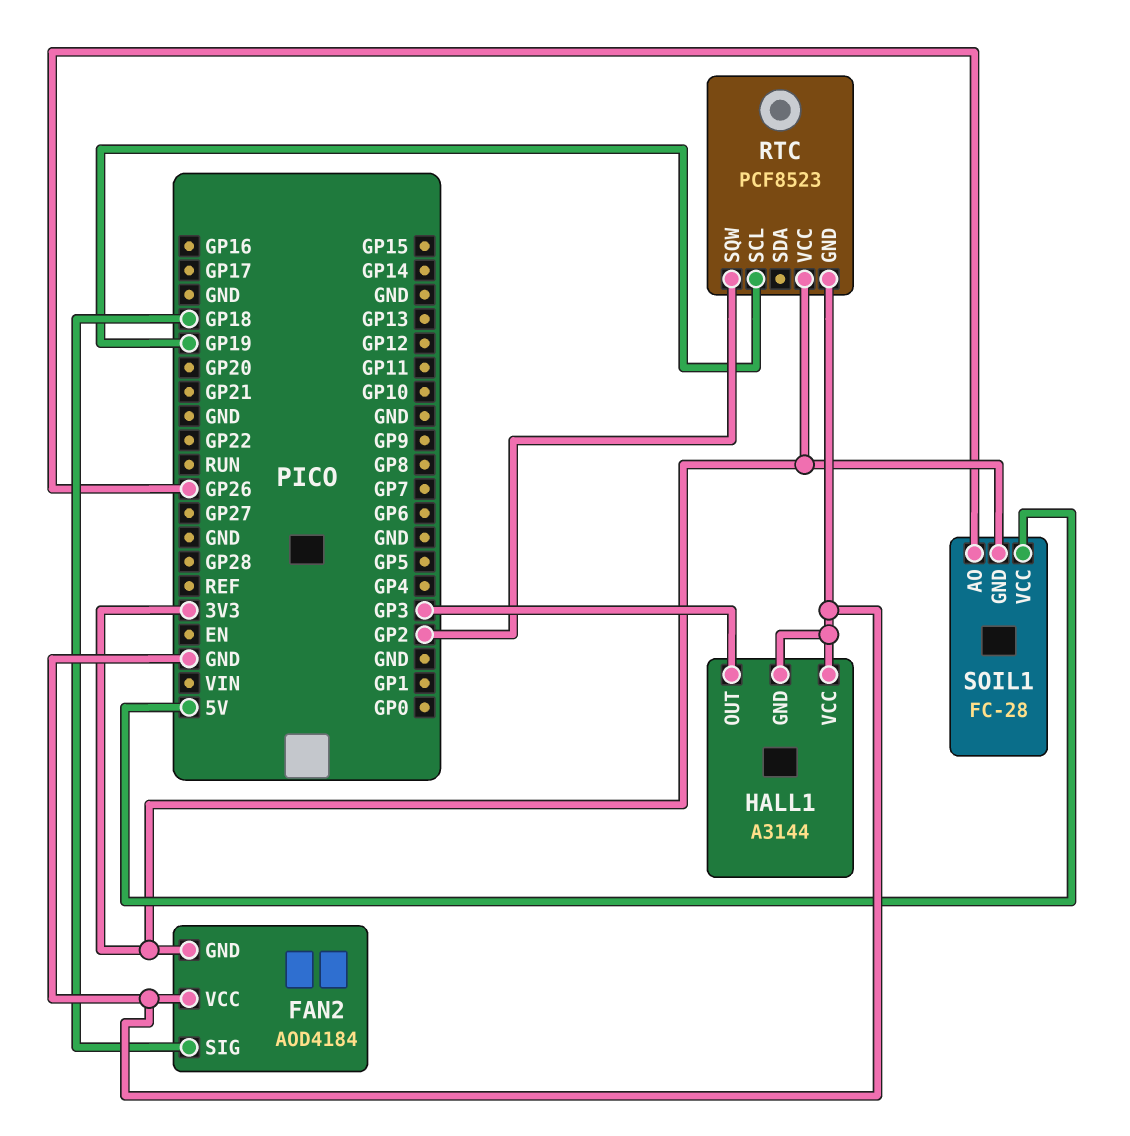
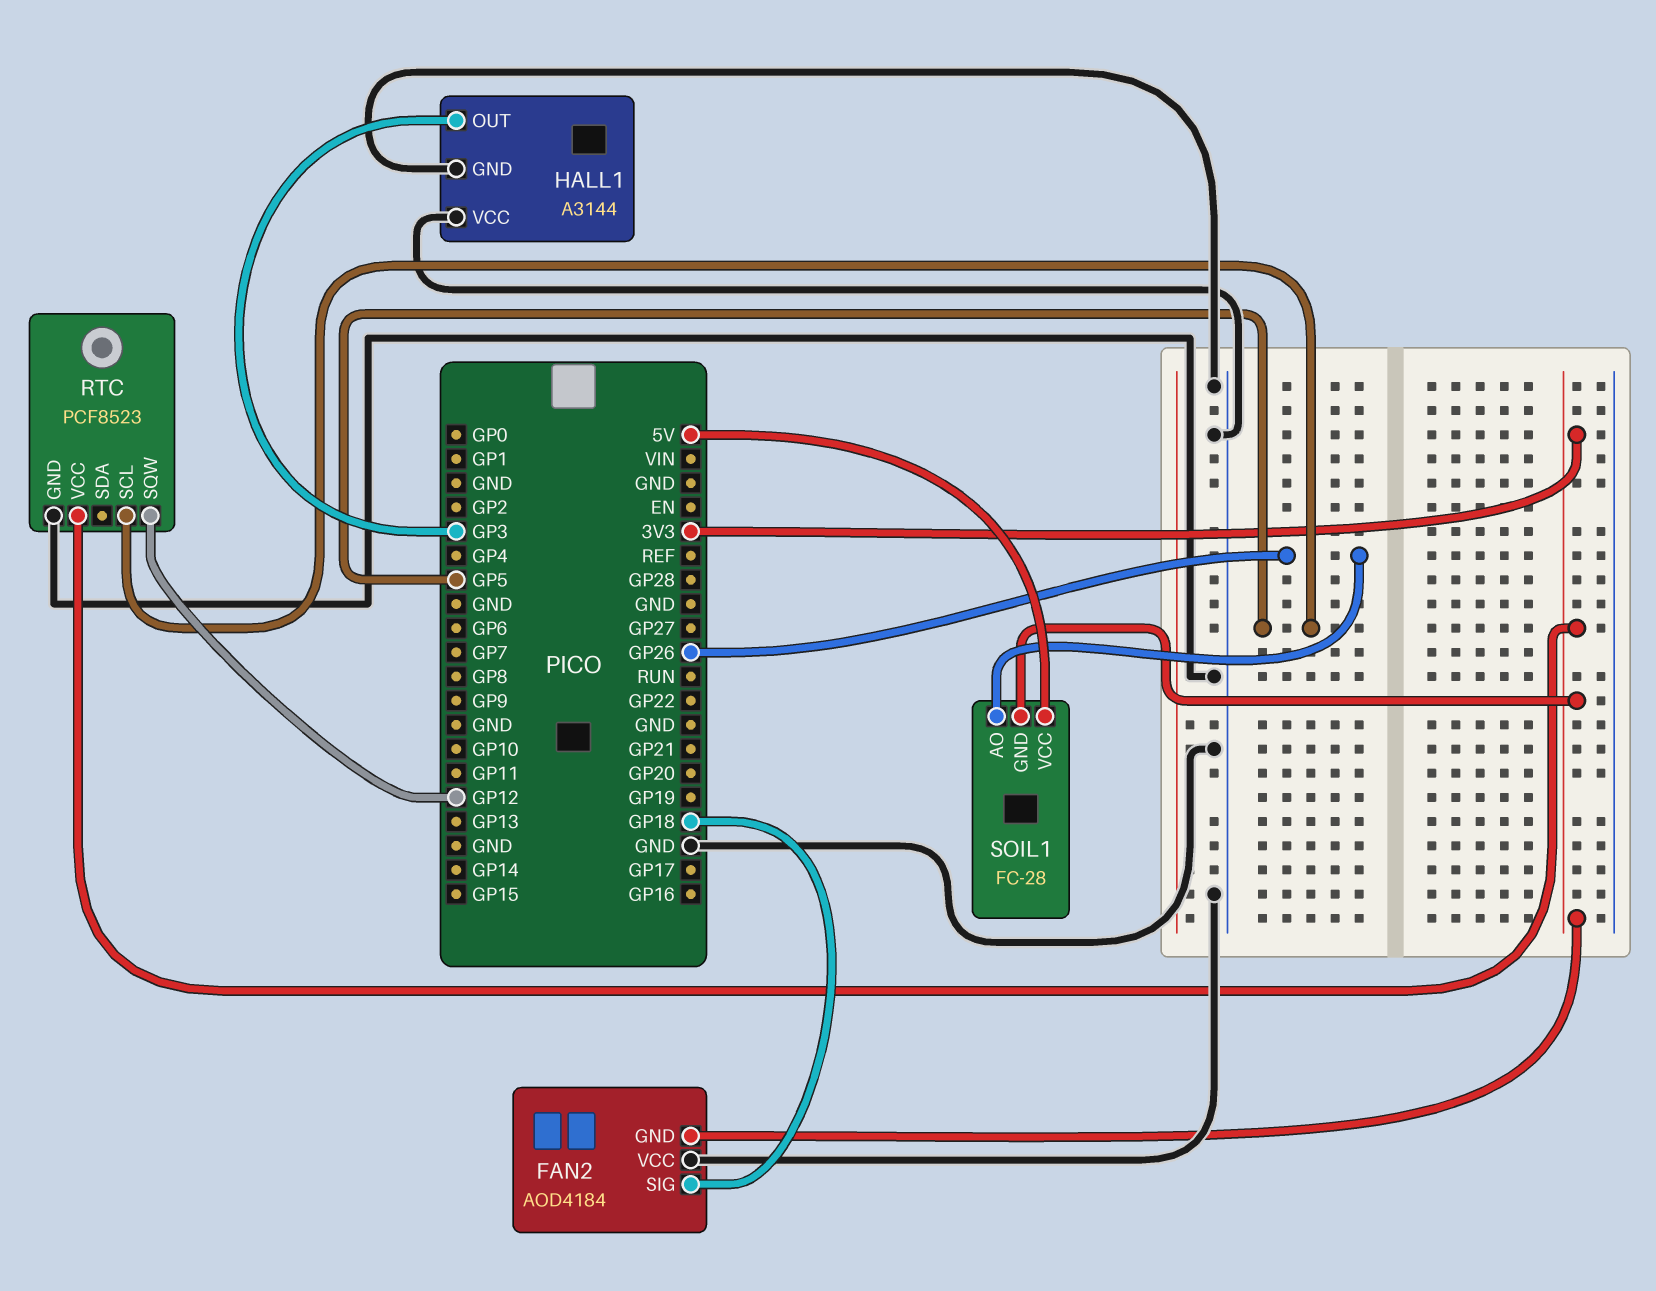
RTC pin SCL: GP19 -> GP5
RTC pin SQW: GP2 -> GP12

